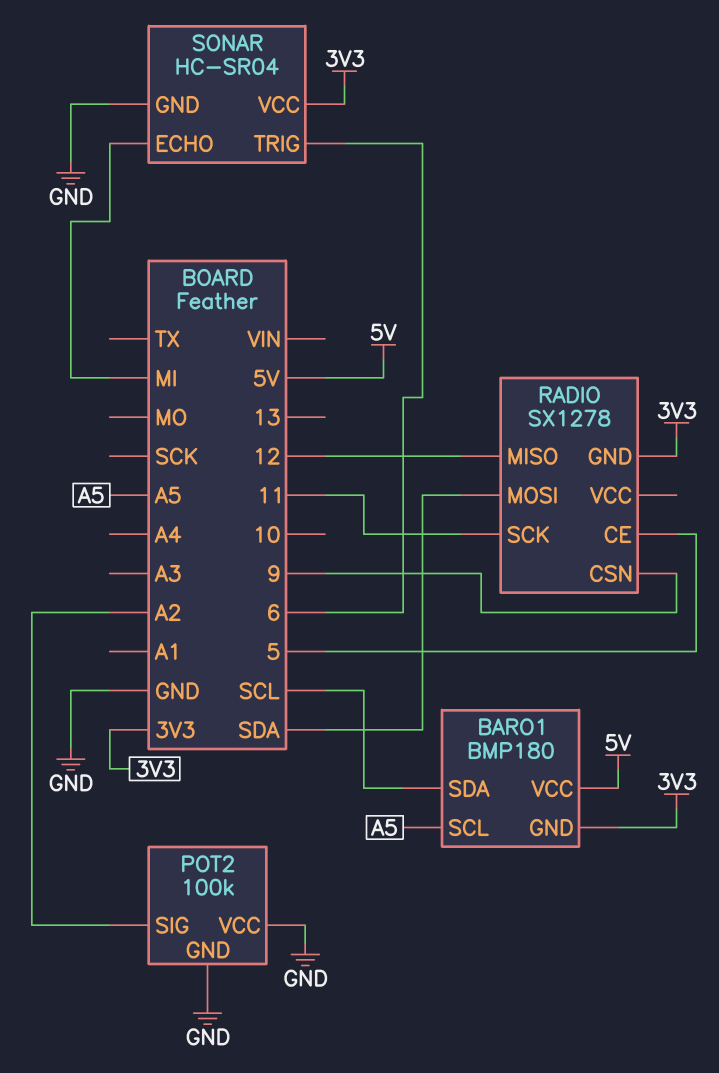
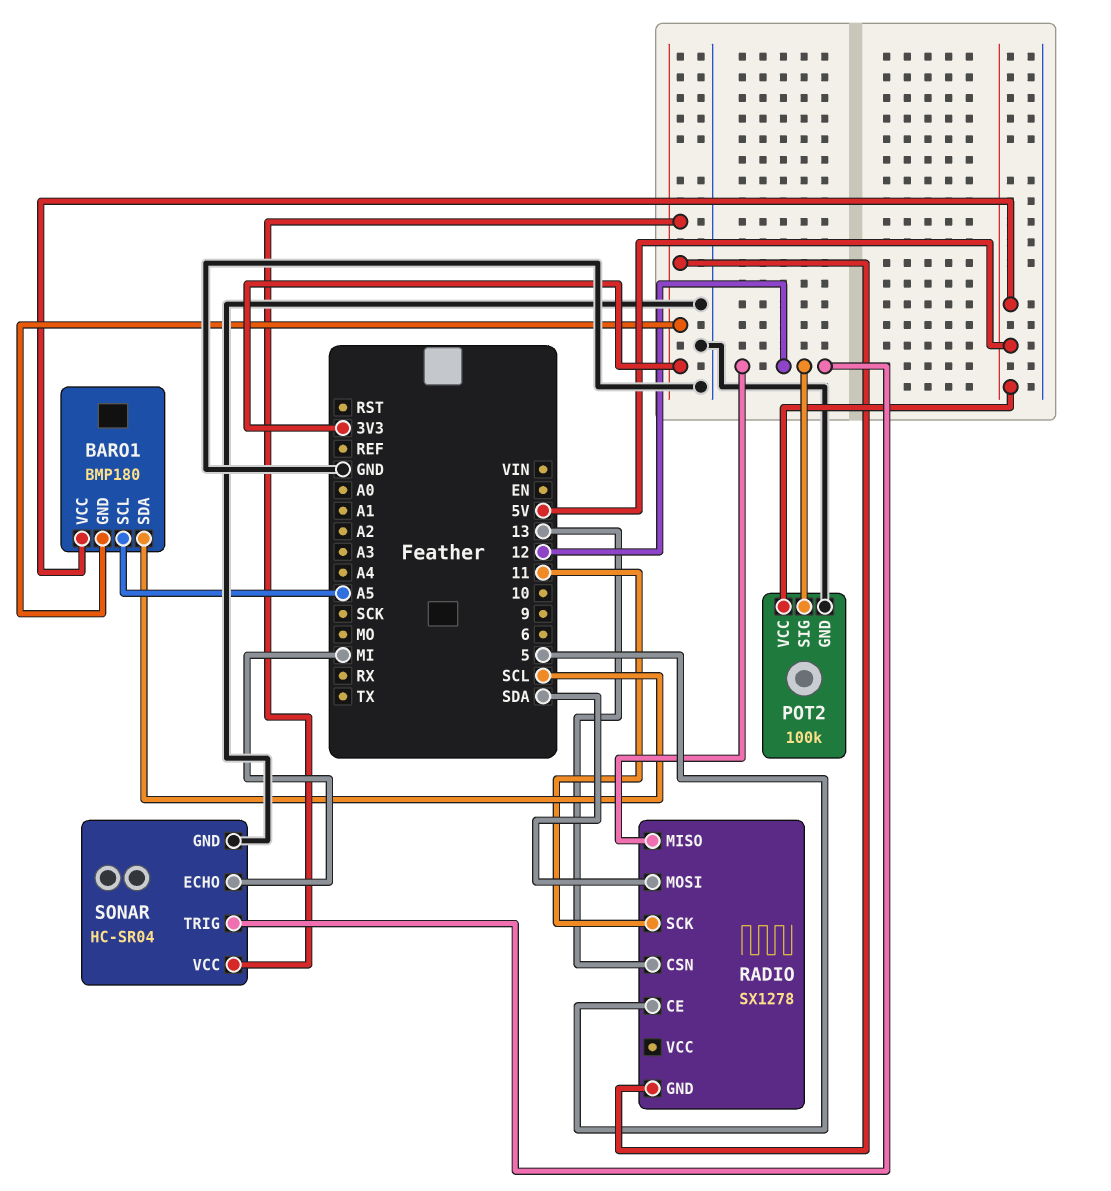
POT2 pin SIG: A2 -> 12
POT2 pin VCC: GND -> 5V
RADIO pin CSN: 9 -> 13
SONAR pin TRIG: 6 -> 12

